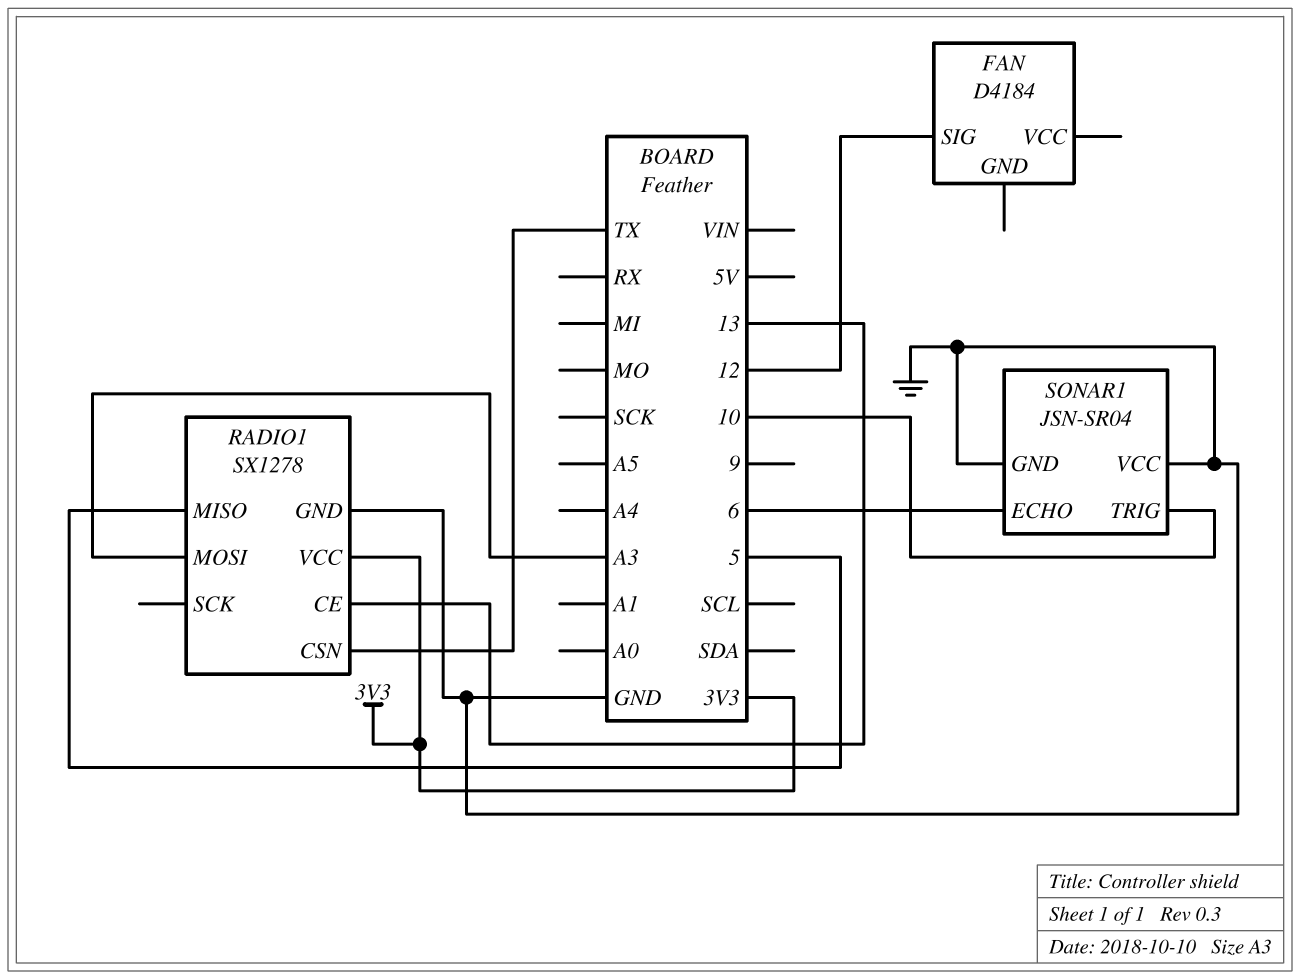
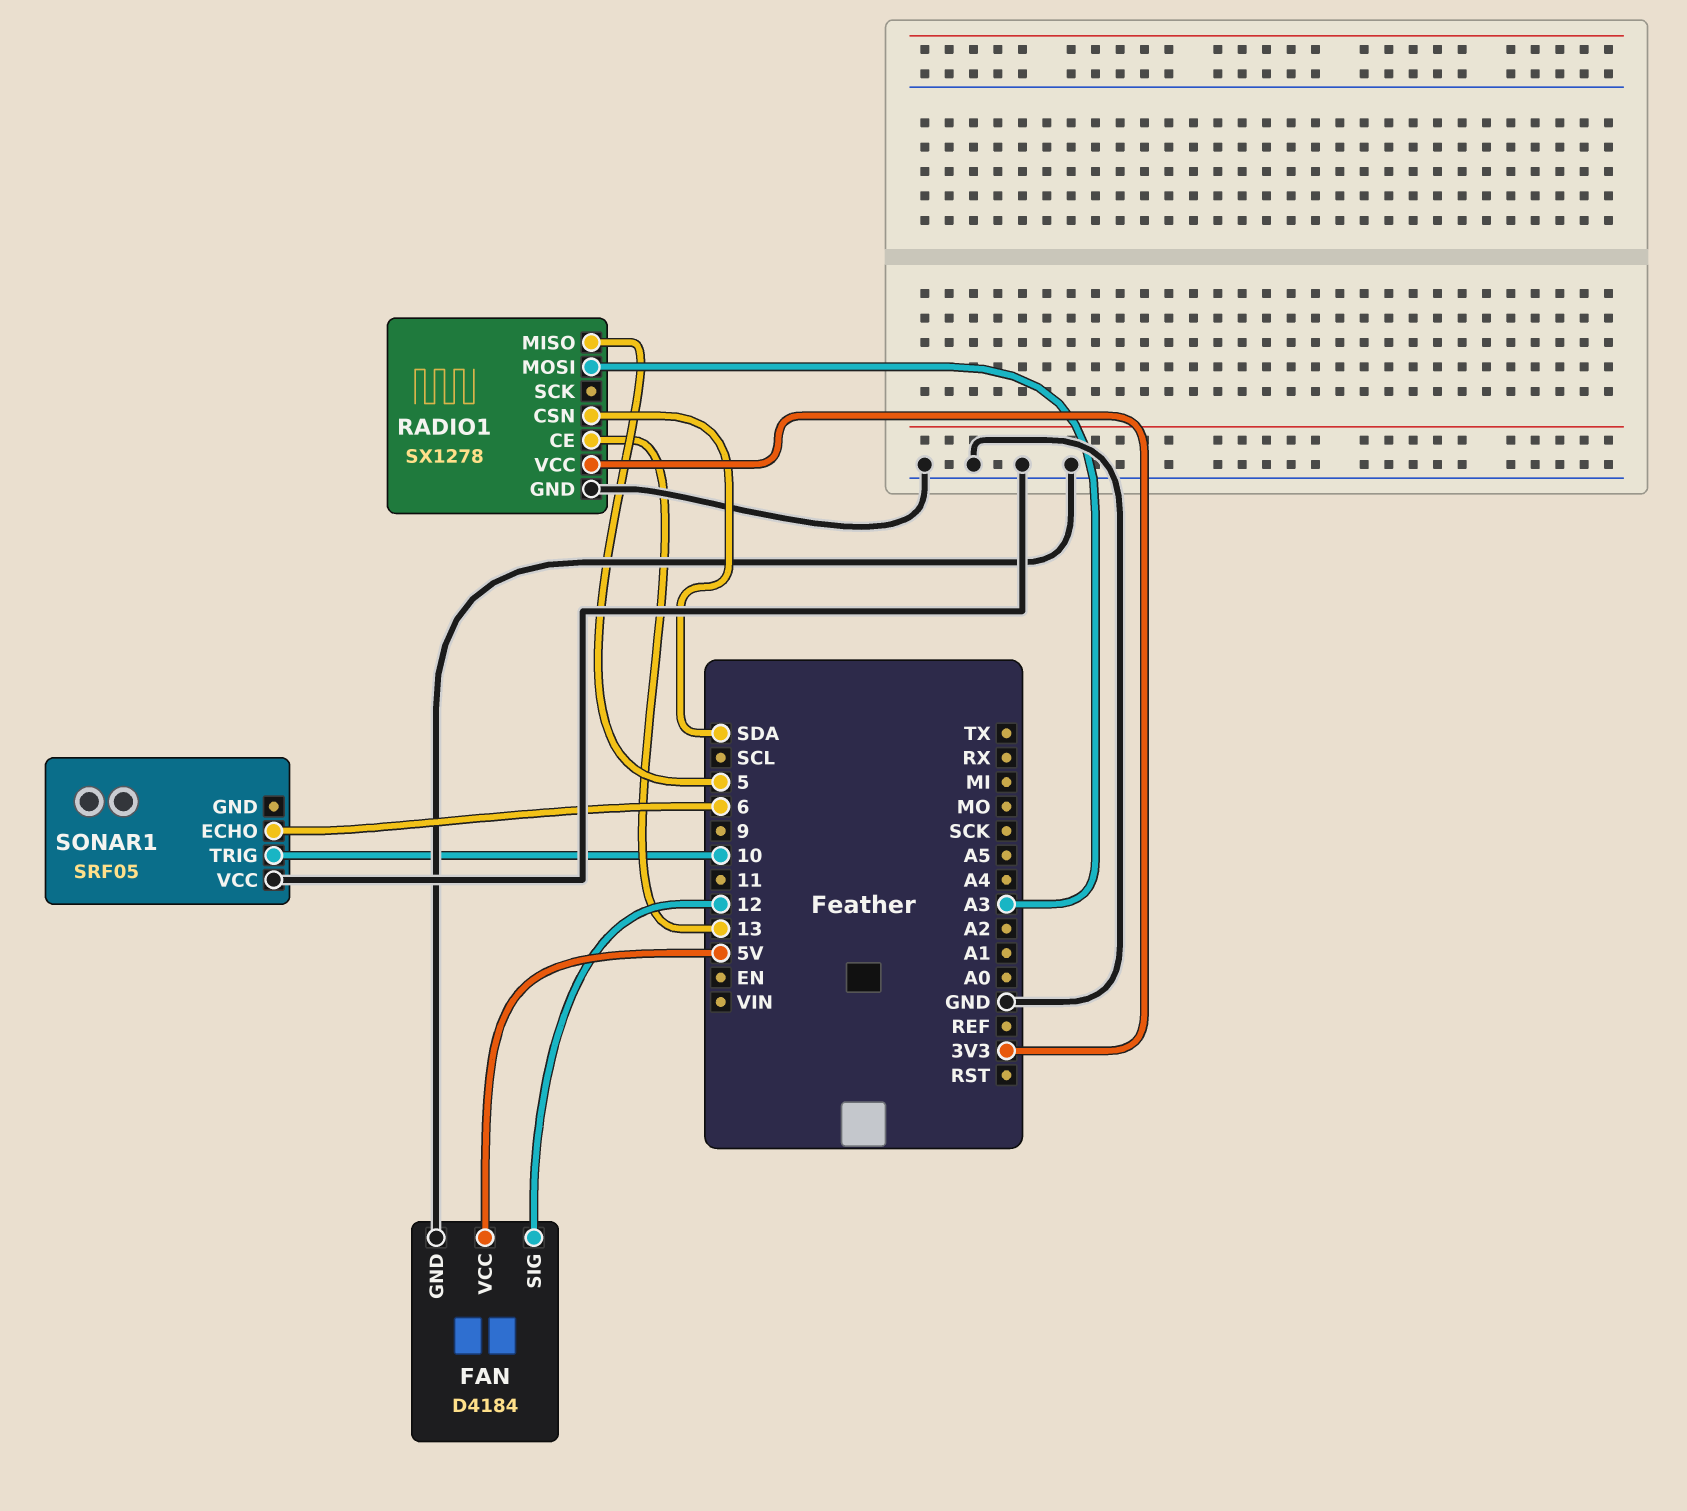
FAN pin GND: none -> GND
FAN pin VCC: none -> 5V
RADIO1 pin CSN: TX -> SDA
SONAR1: JSN-SR04 -> SRF05
SONAR1 pin GND: GND -> none

